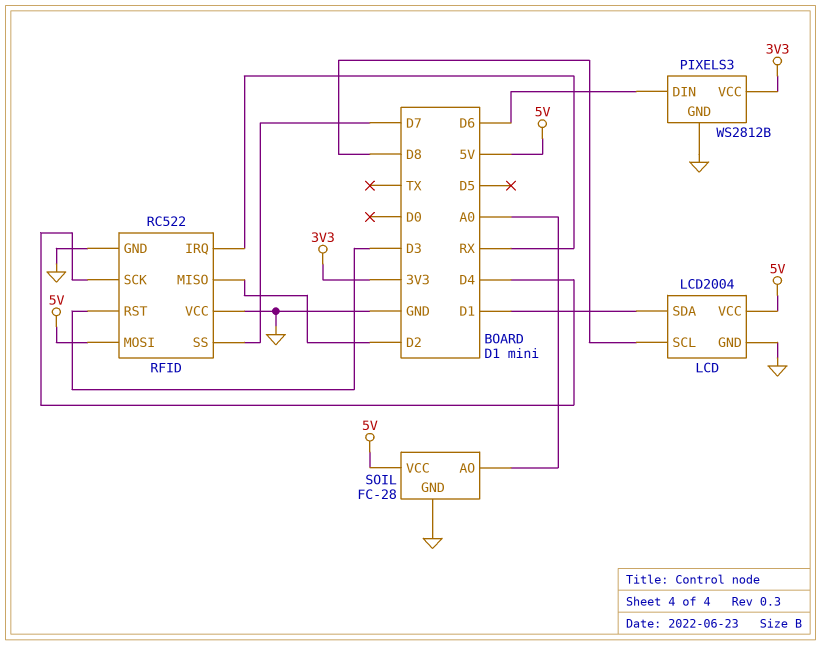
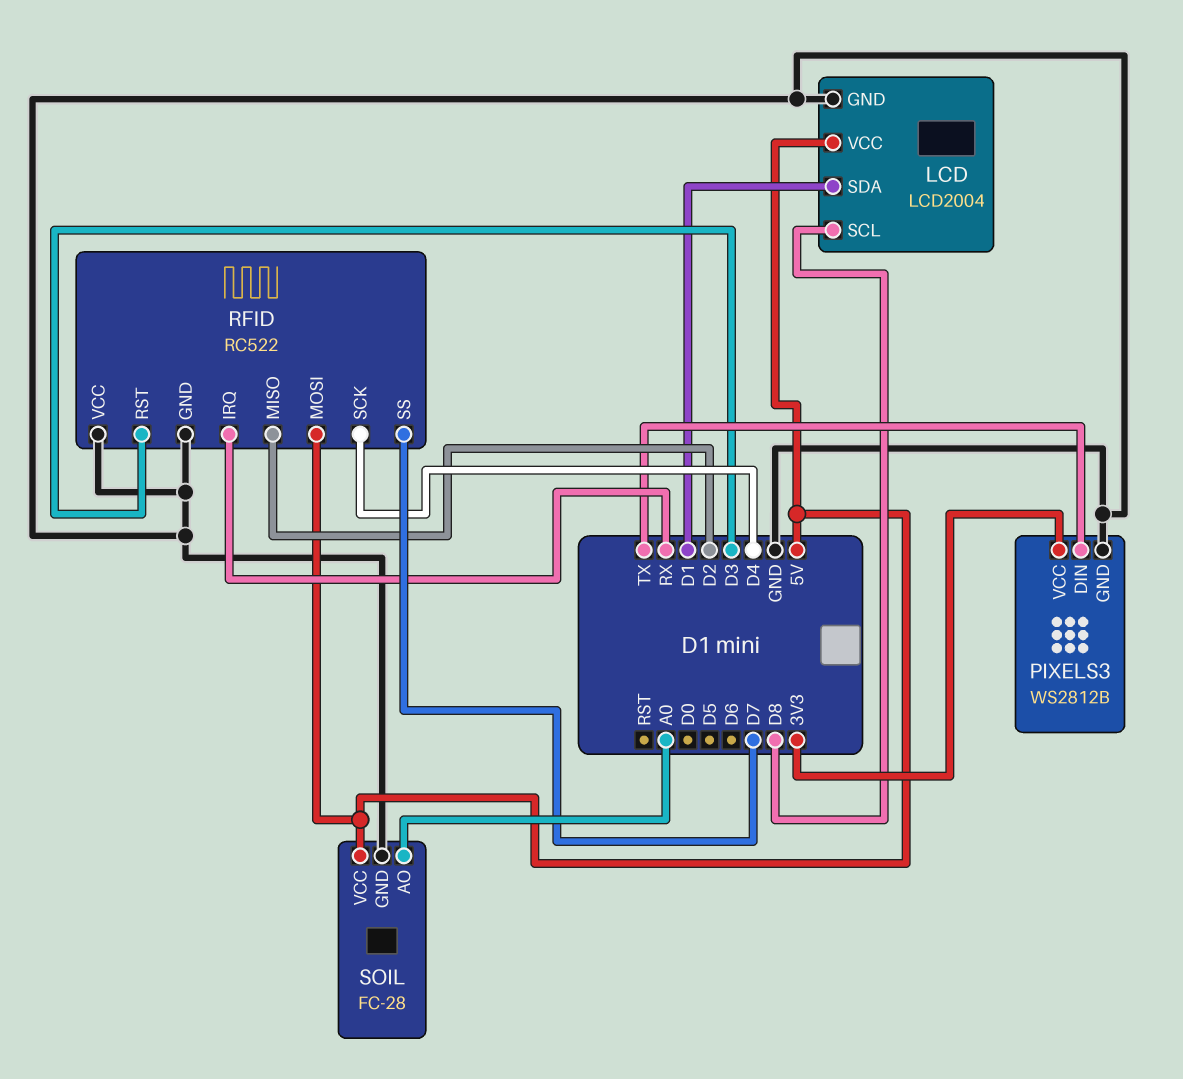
PIXELS3 pin DIN: D6 -> TX

